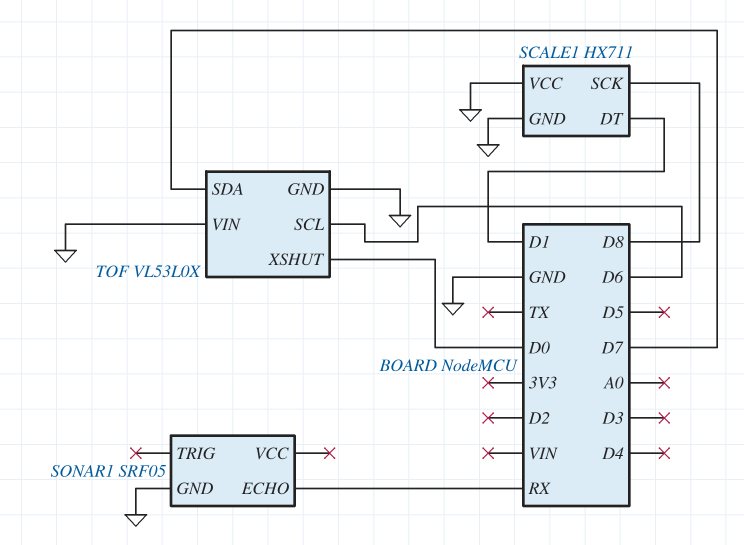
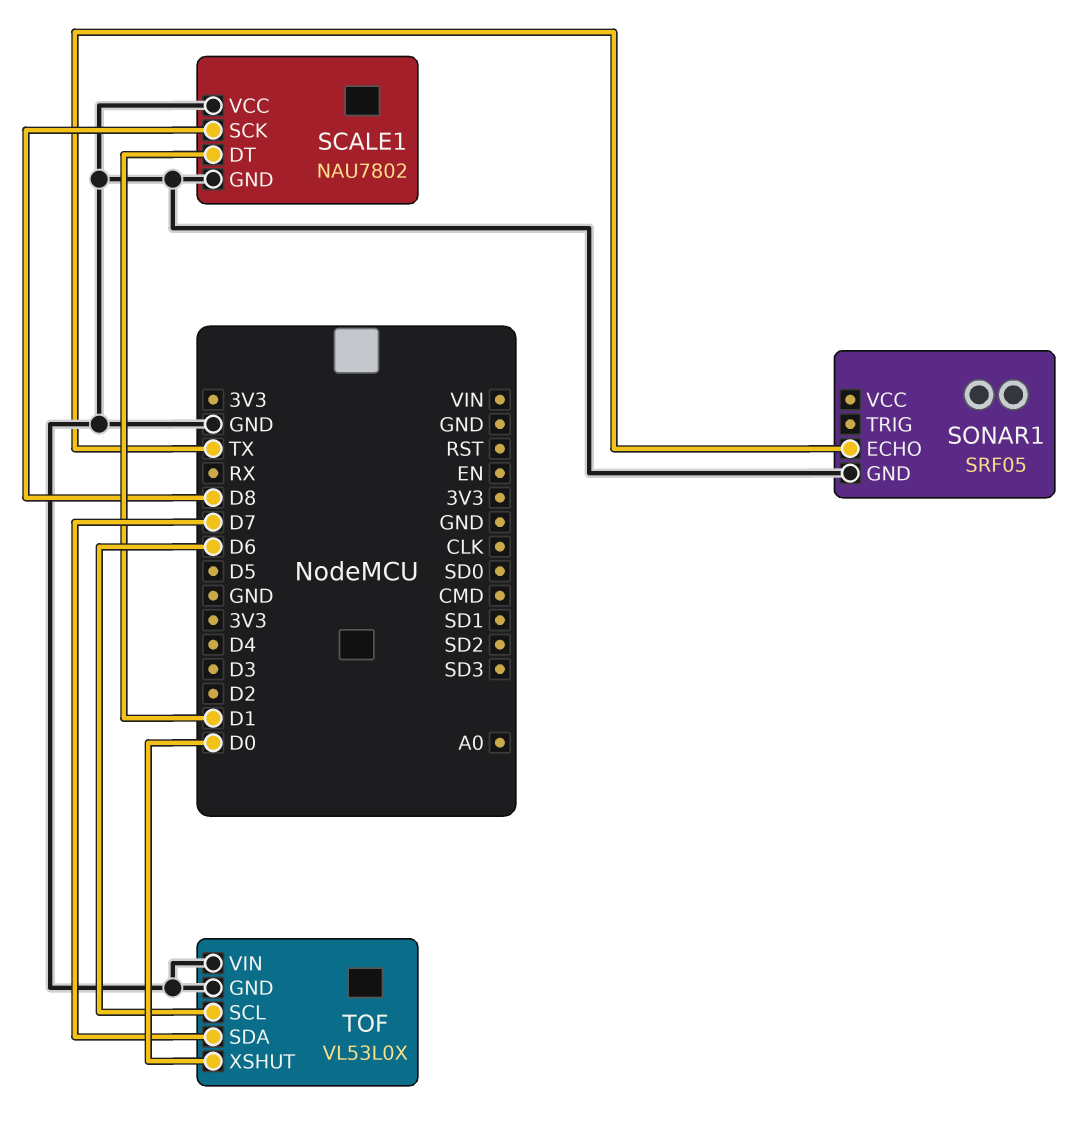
SCALE1: HX711 -> NAU7802
SONAR1 pin ECHO: RX -> TX

